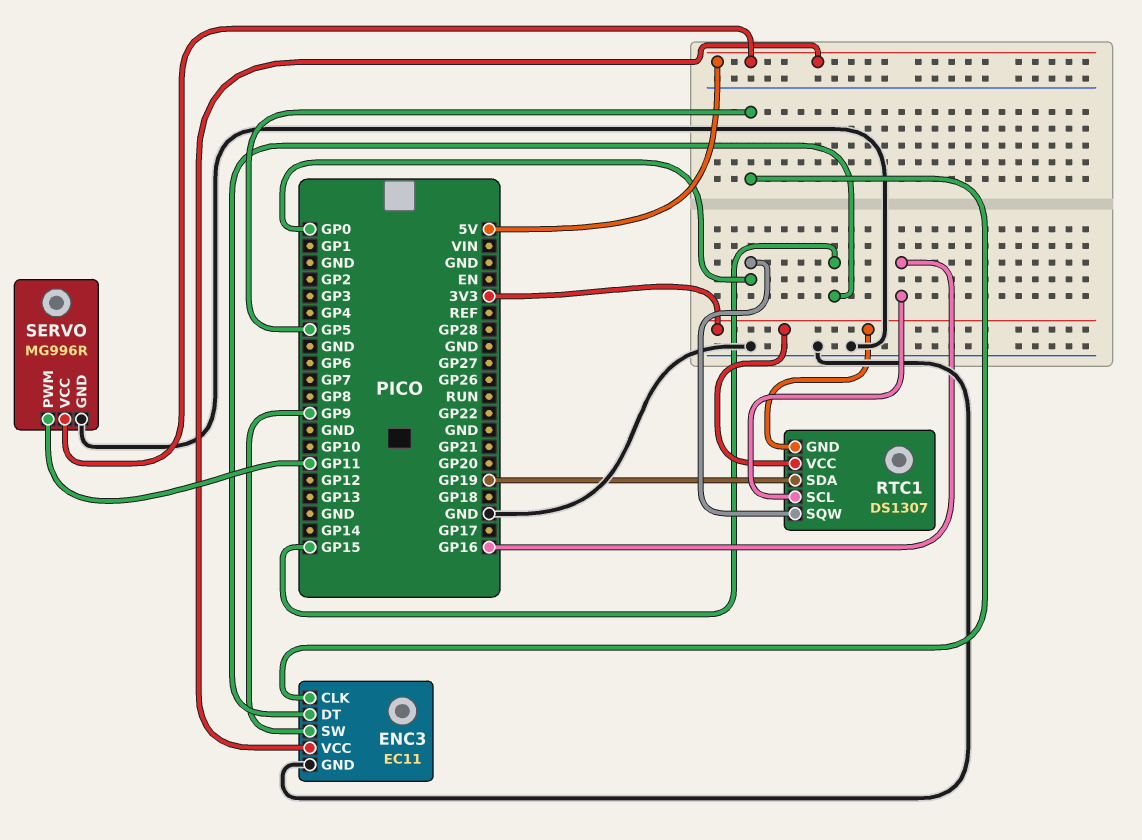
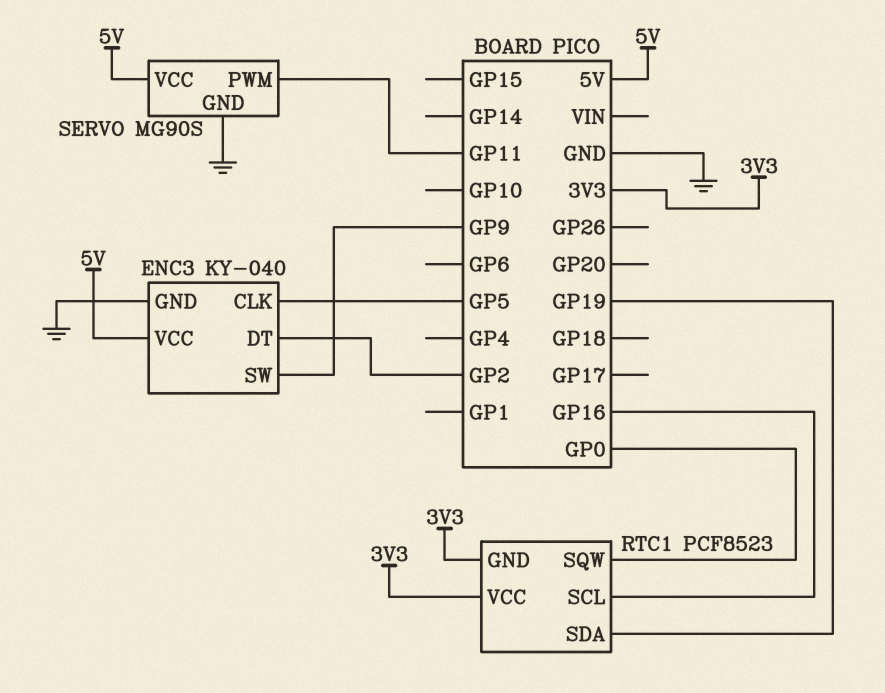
ENC3: EC11 -> KY-040
ENC3 pin DT: GP15 -> GP2
RTC1: DS1307 -> PCF8523
SERVO: MG996R -> MG90S

